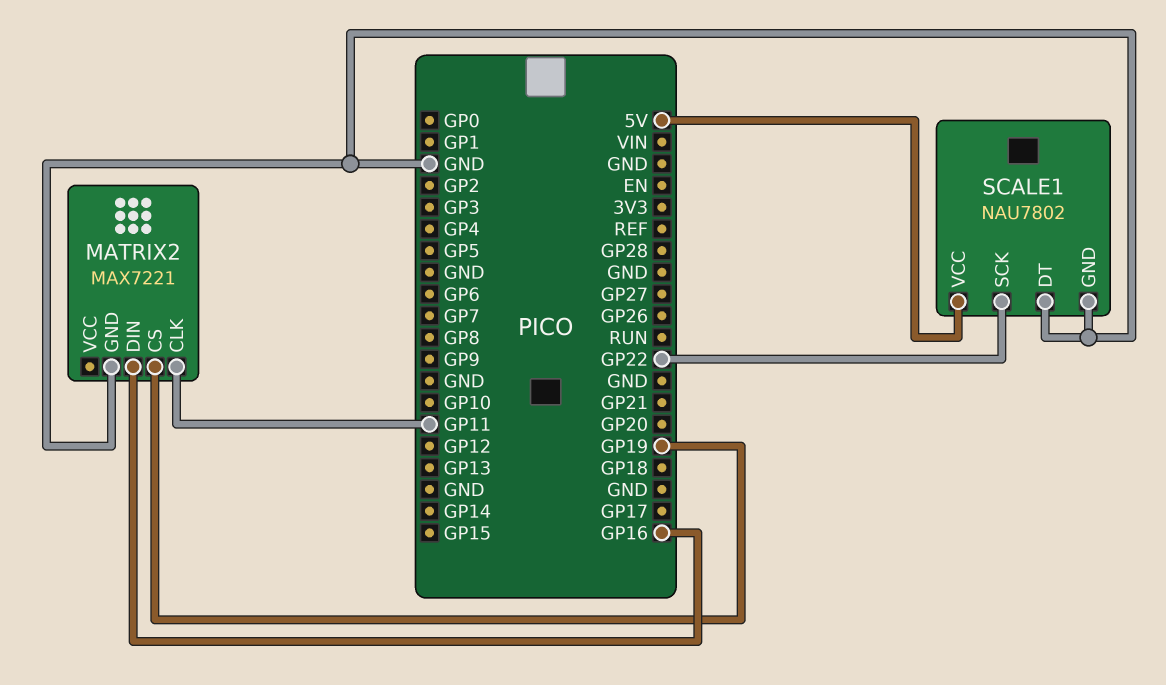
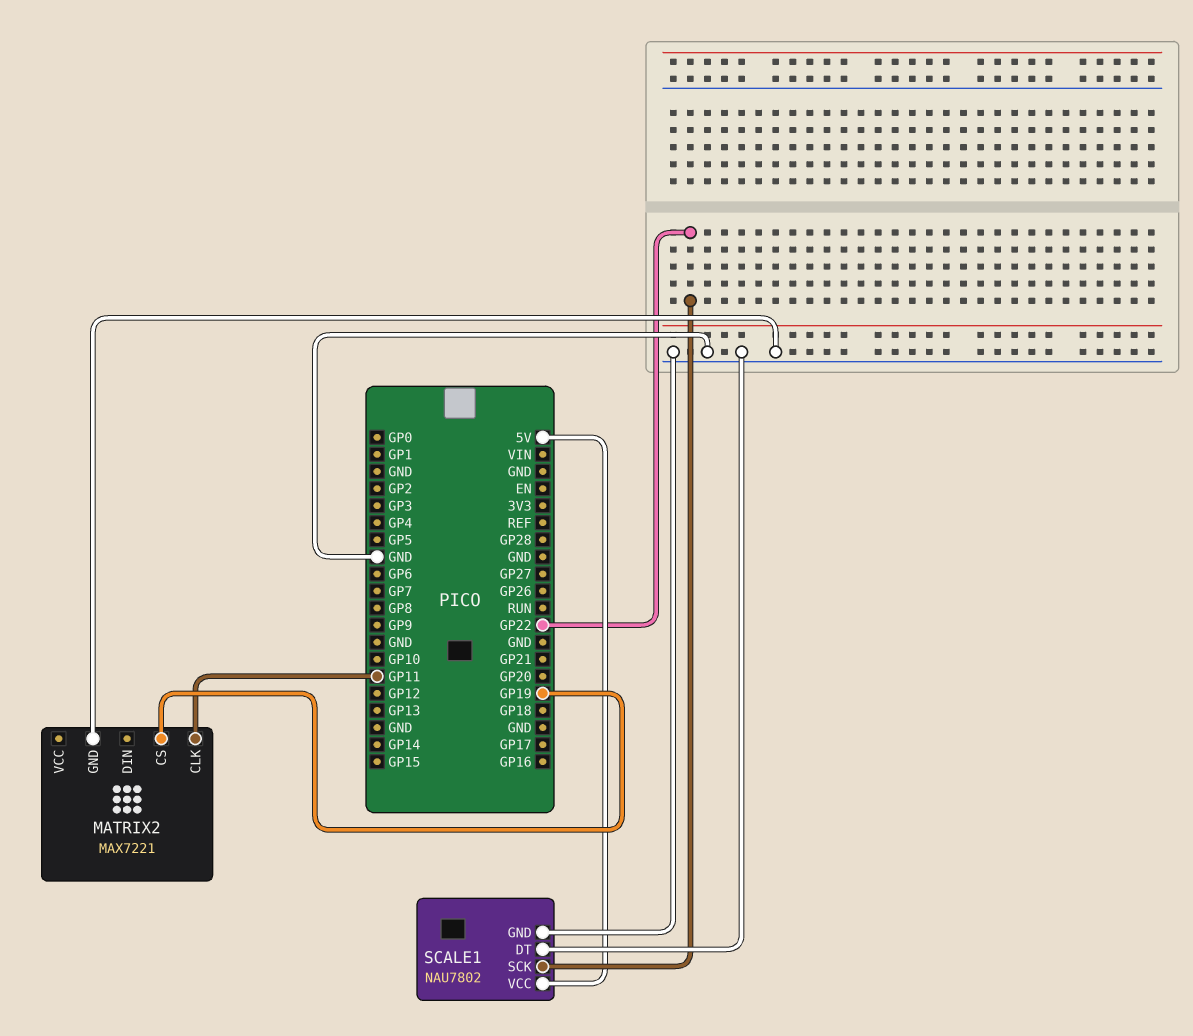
MATRIX2 pin DIN: GP16 -> none

